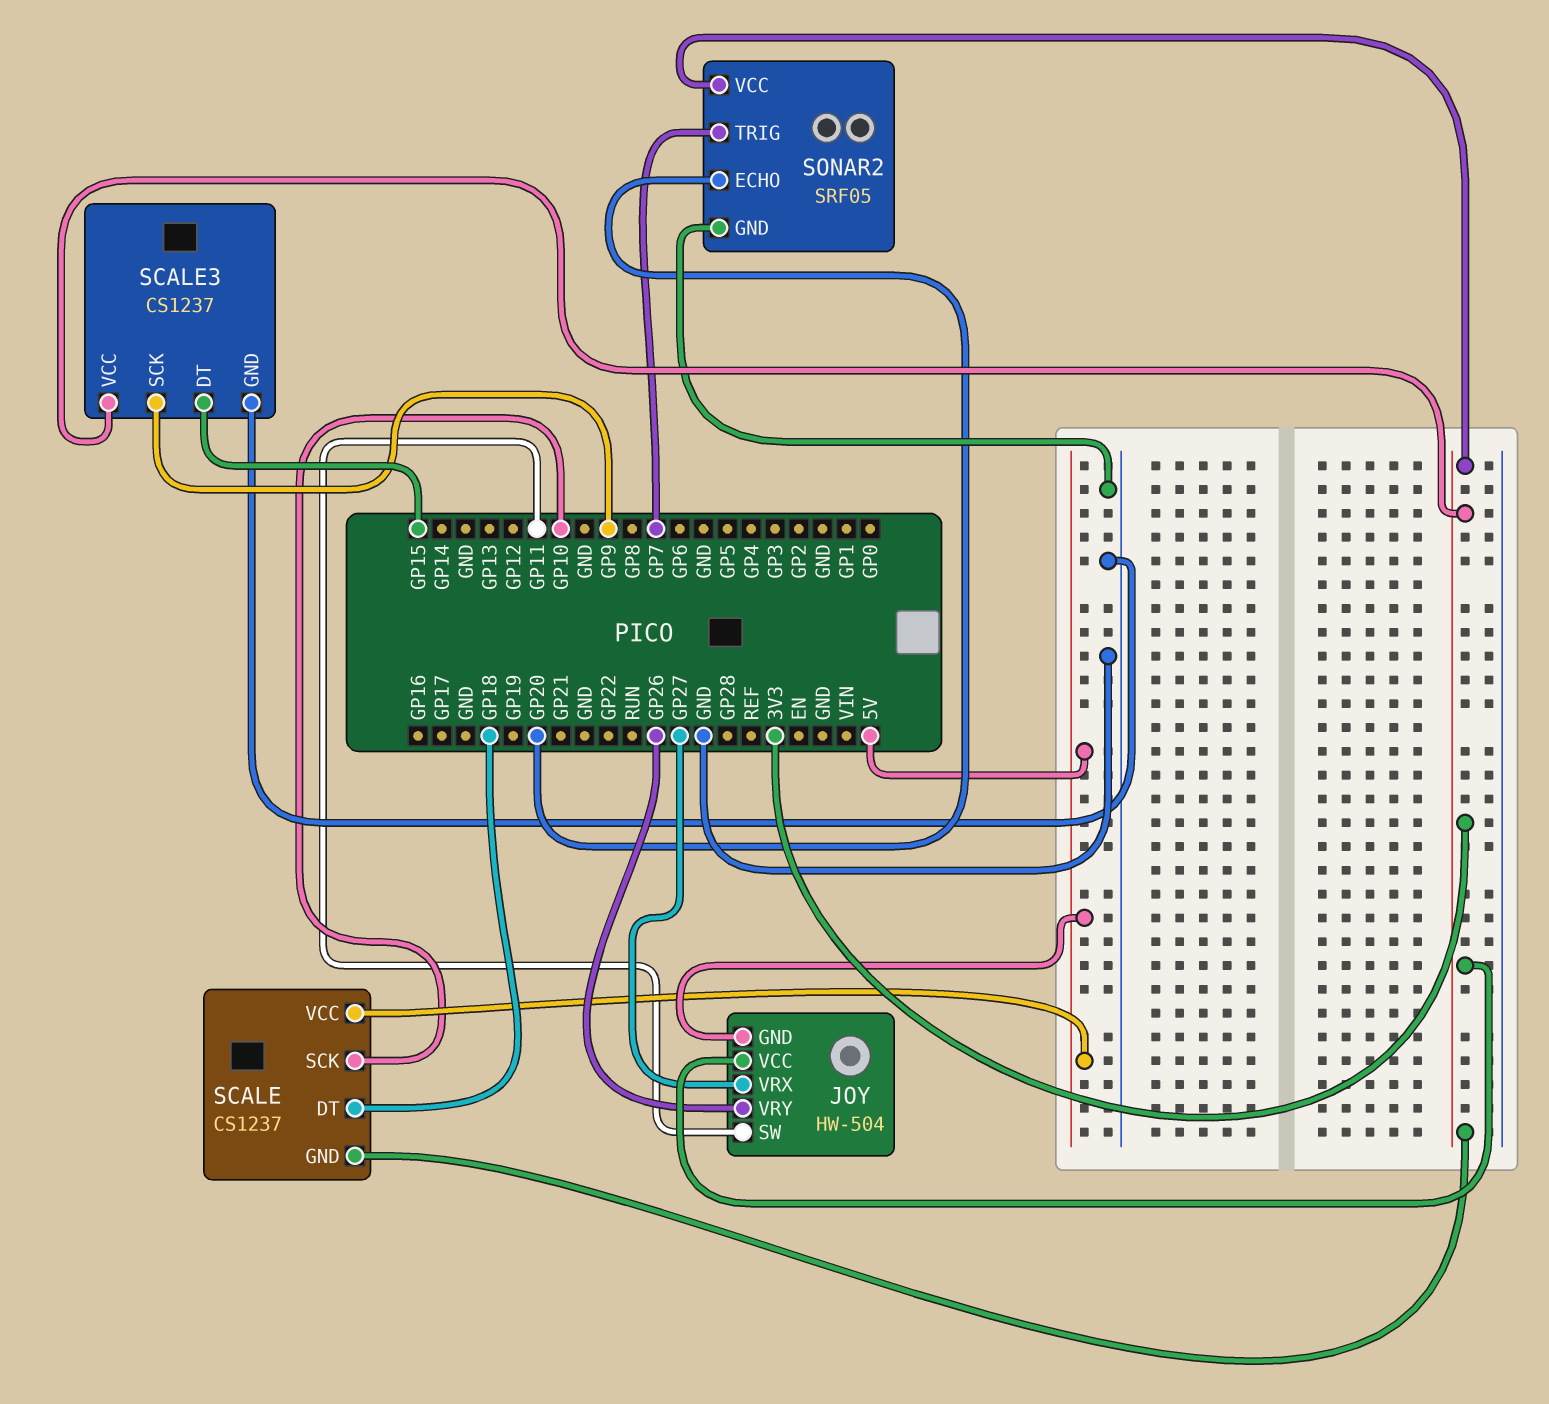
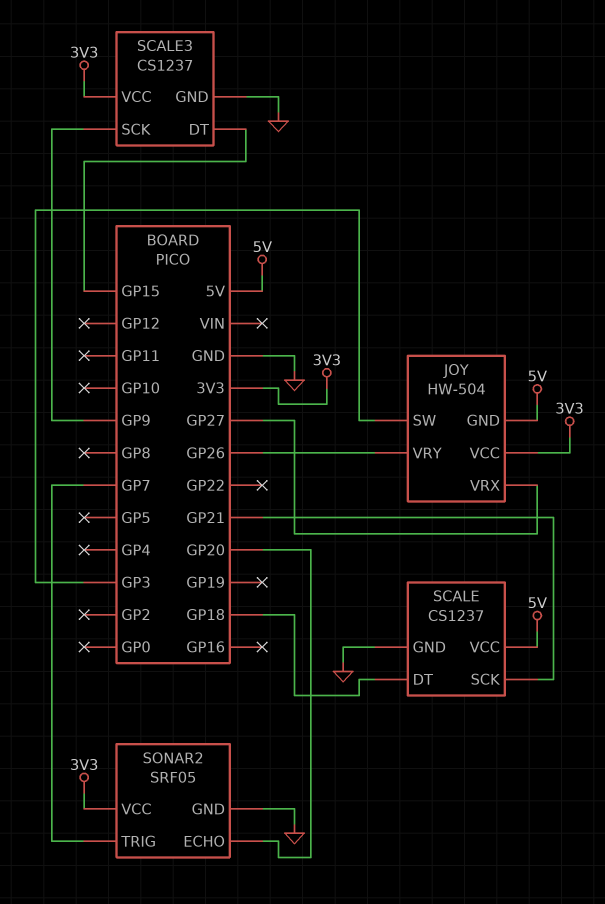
JOY pin SW: GP11 -> GP3
SCALE pin GND: 3V3 -> GND
SCALE pin SCK: GP10 -> GP21

